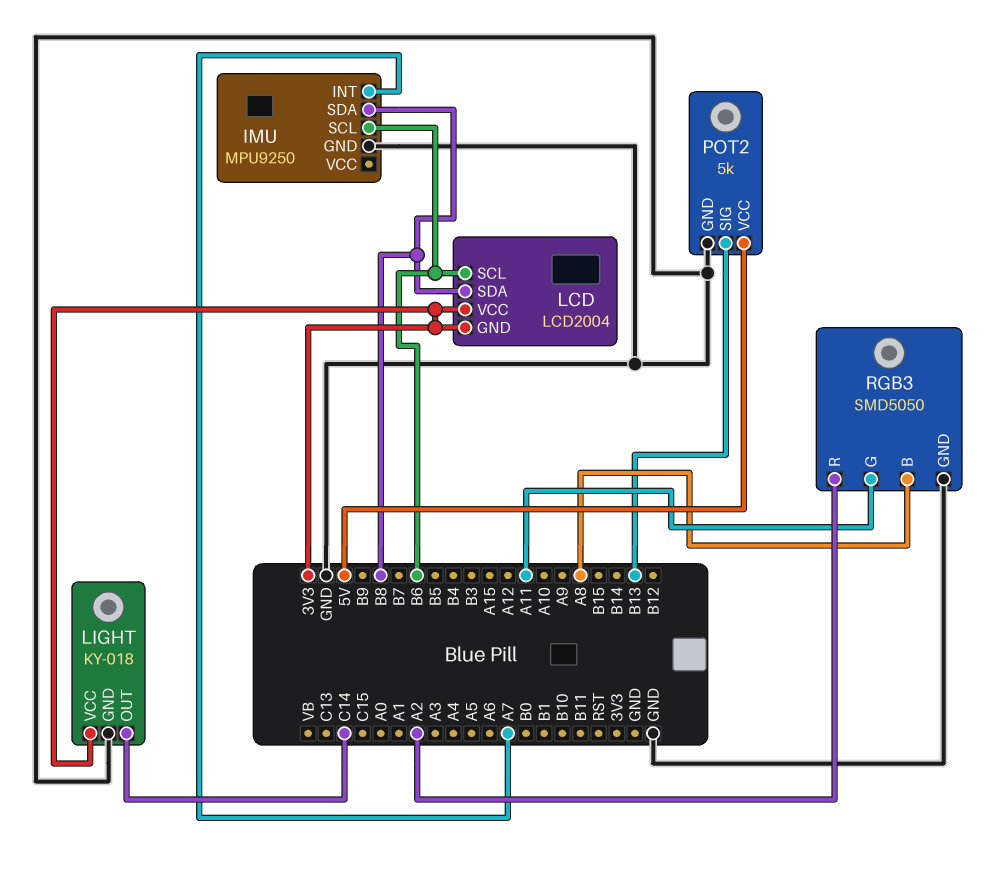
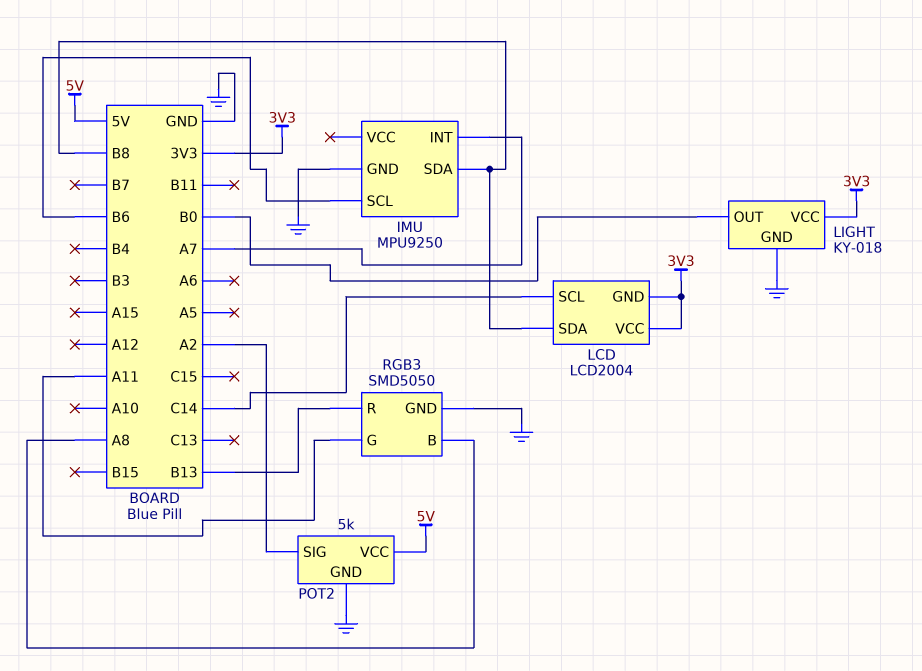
LCD pin SCL: B6 -> C14
LIGHT pin OUT: C14 -> B0
POT2 pin SIG: B13 -> A2
RGB3 pin R: A2 -> B13

